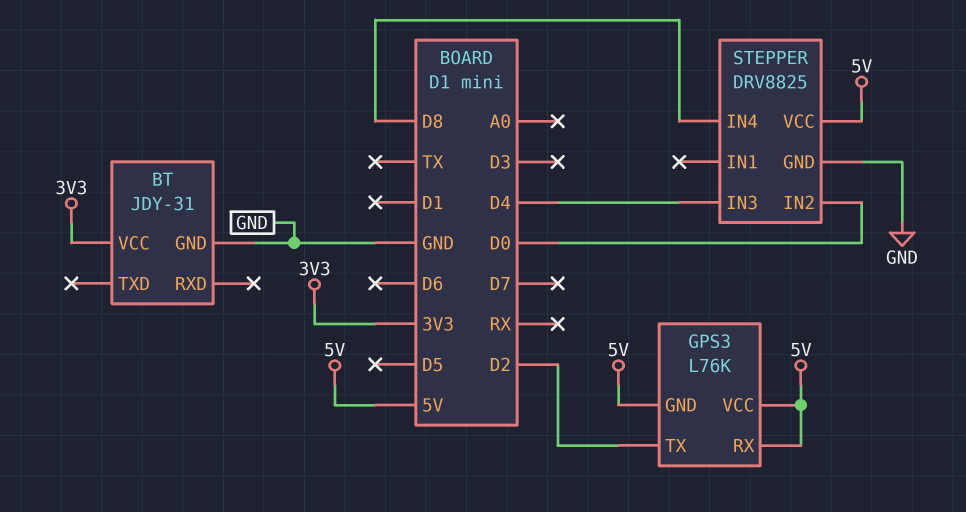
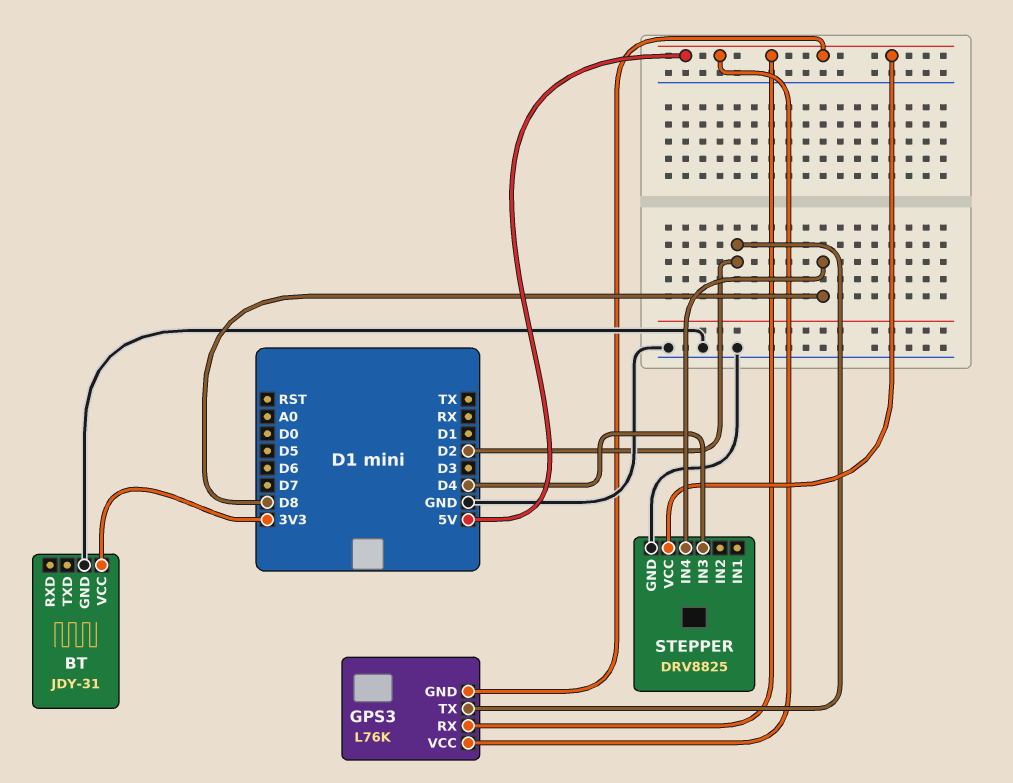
STEPPER pin IN2: D0 -> none

